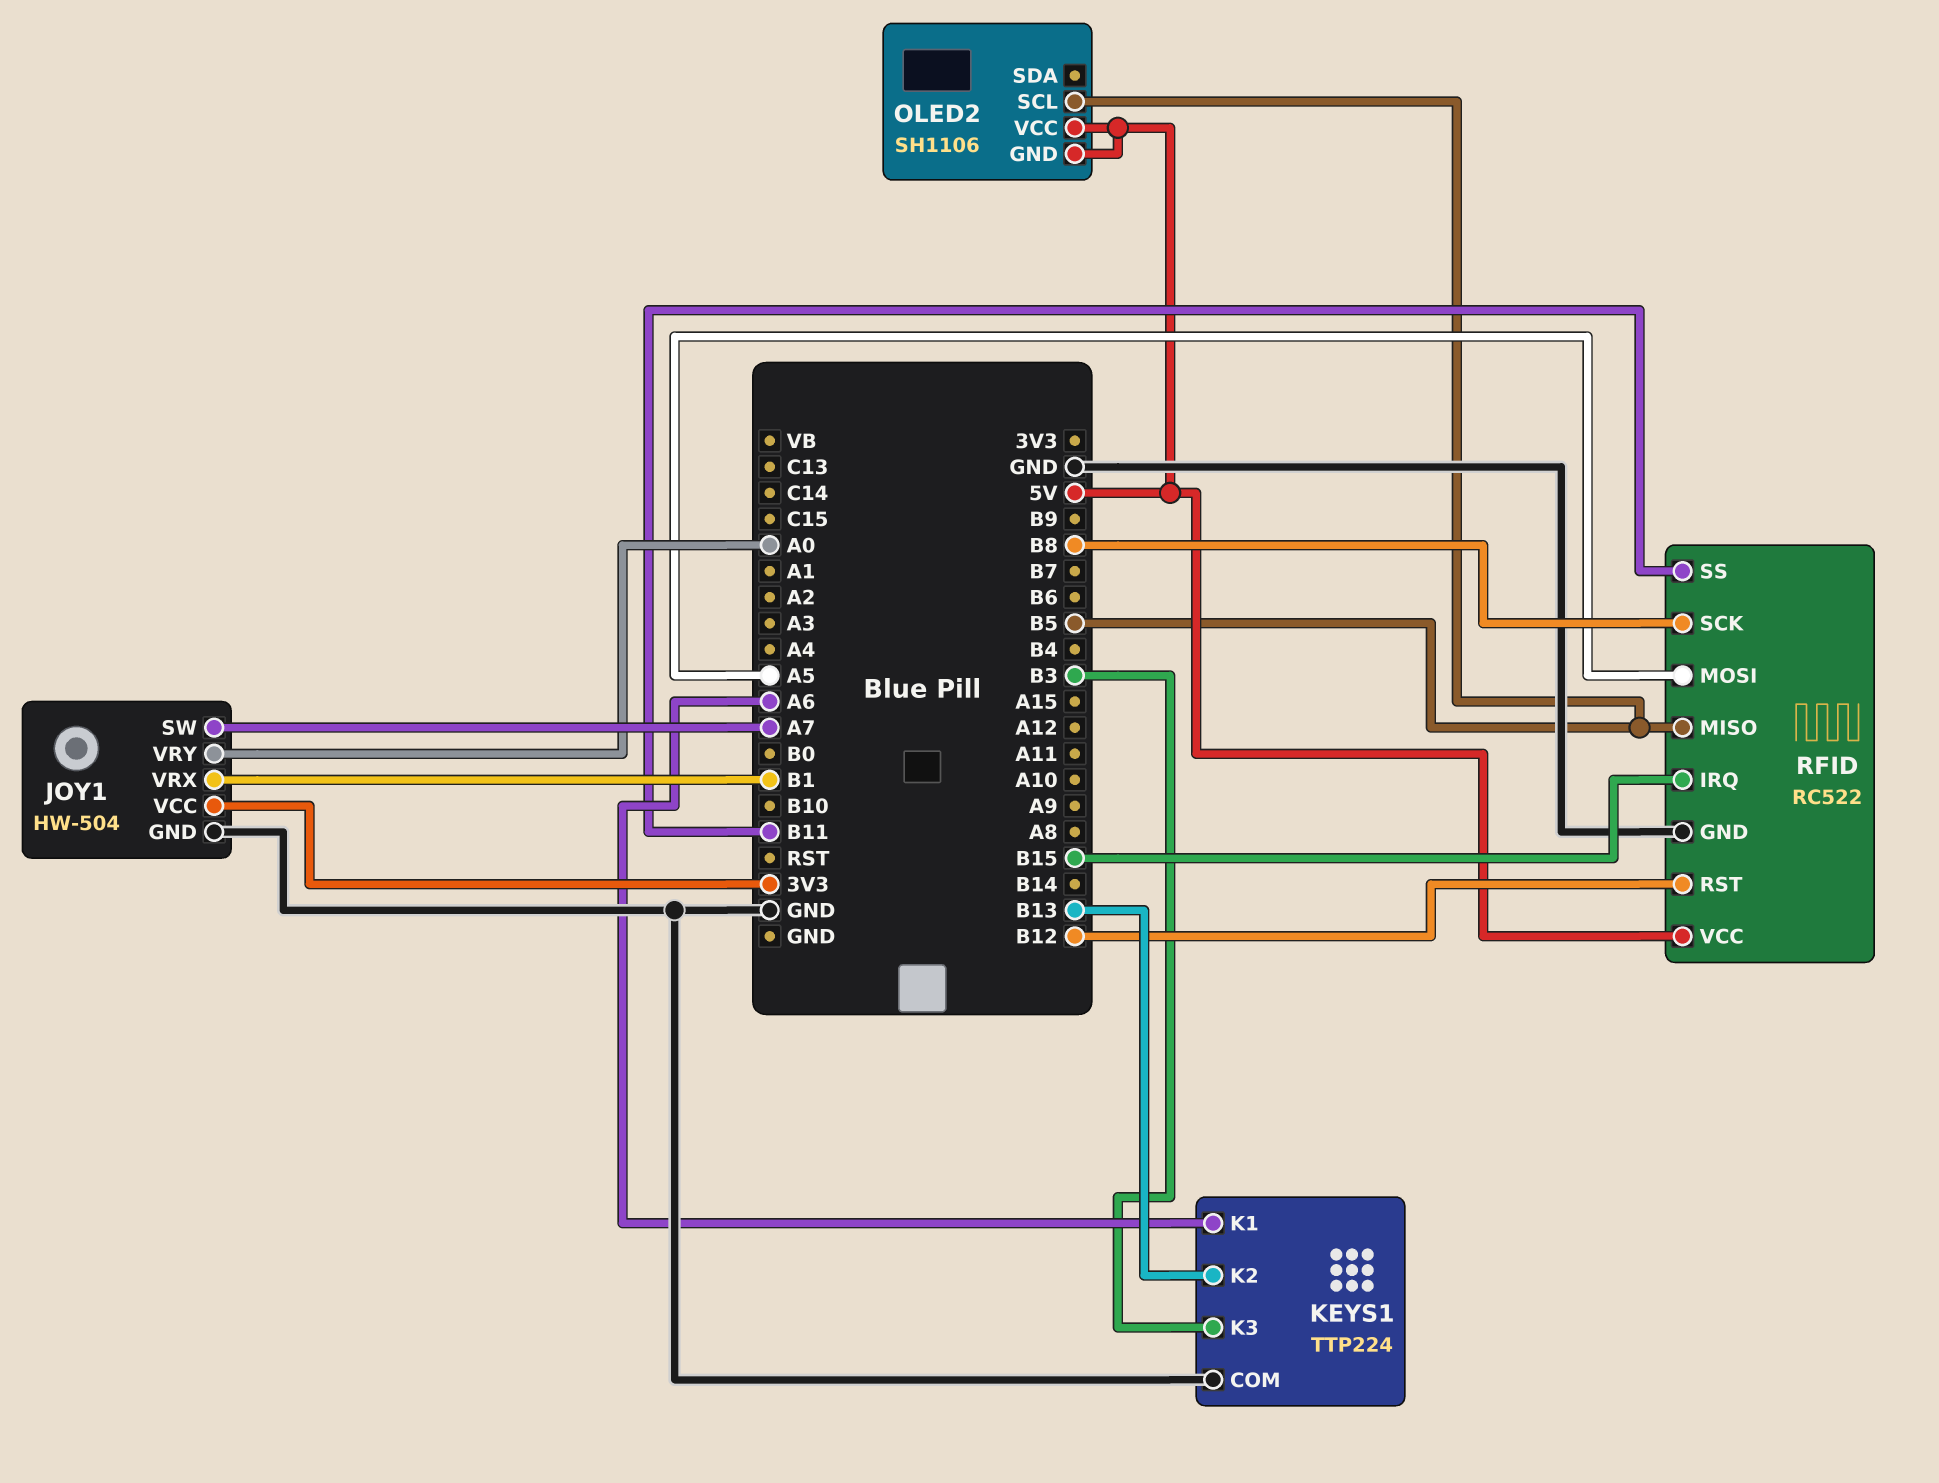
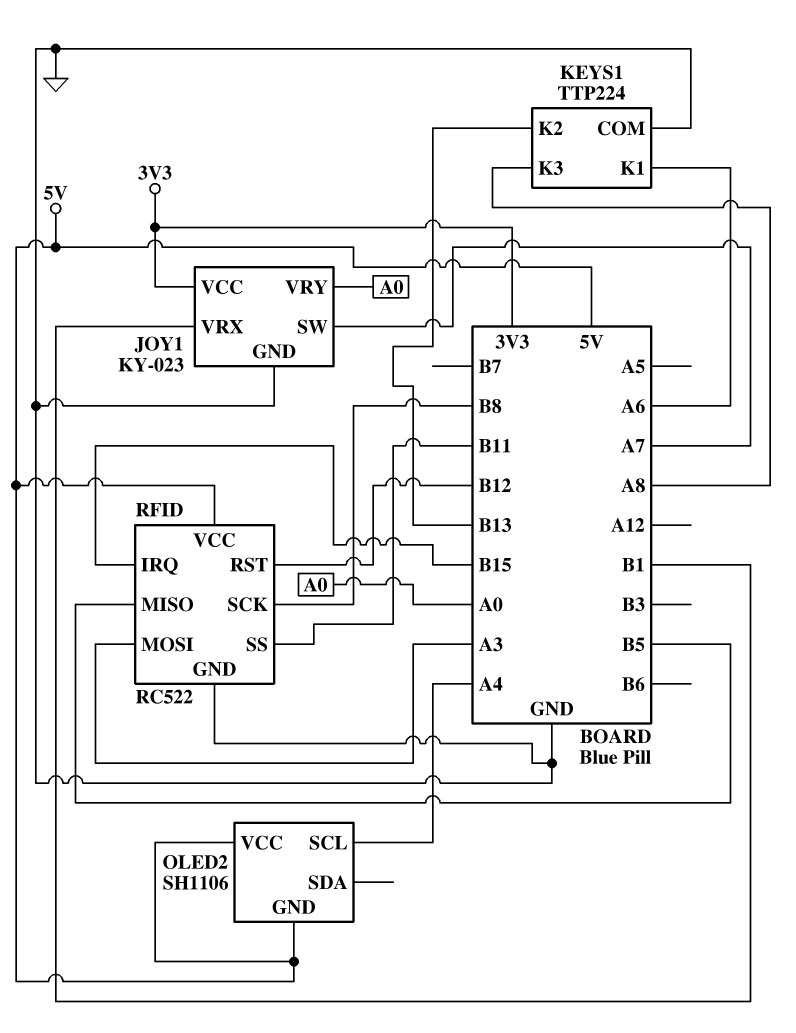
JOY1: HW-504 -> KY-023
KEYS1 pin K3: B3 -> A8
OLED2 pin SCL: B5 -> A4
RFID pin MOSI: A5 -> A3

